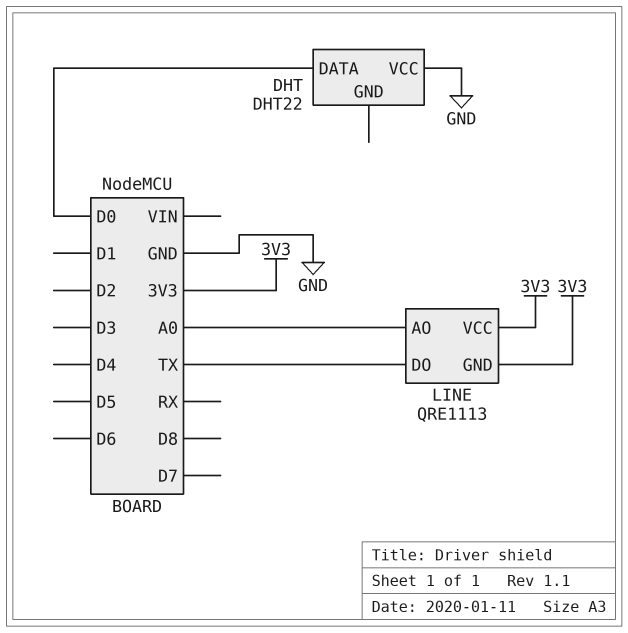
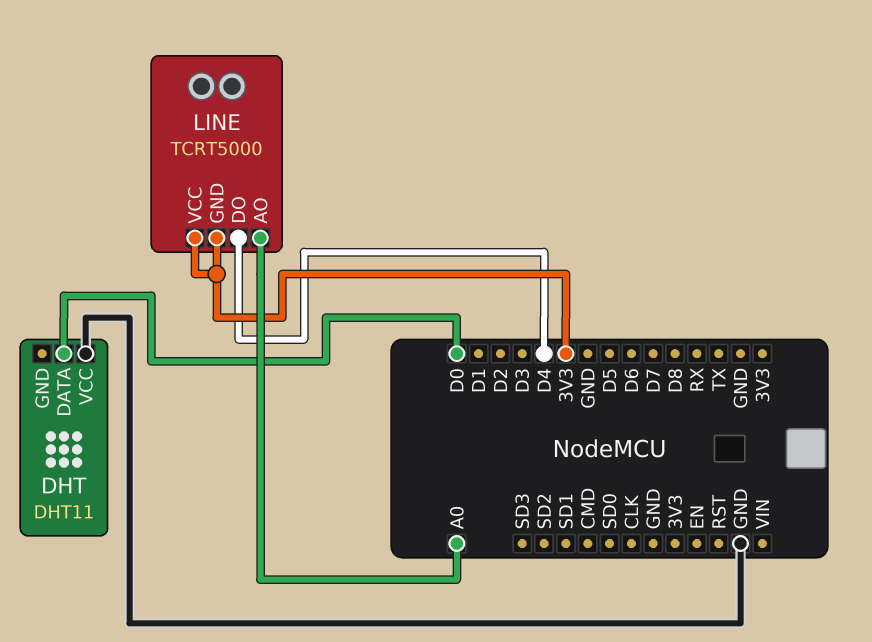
DHT: DHT22 -> DHT11
LINE: QRE1113 -> TCRT5000
LINE pin DO: TX -> D4

